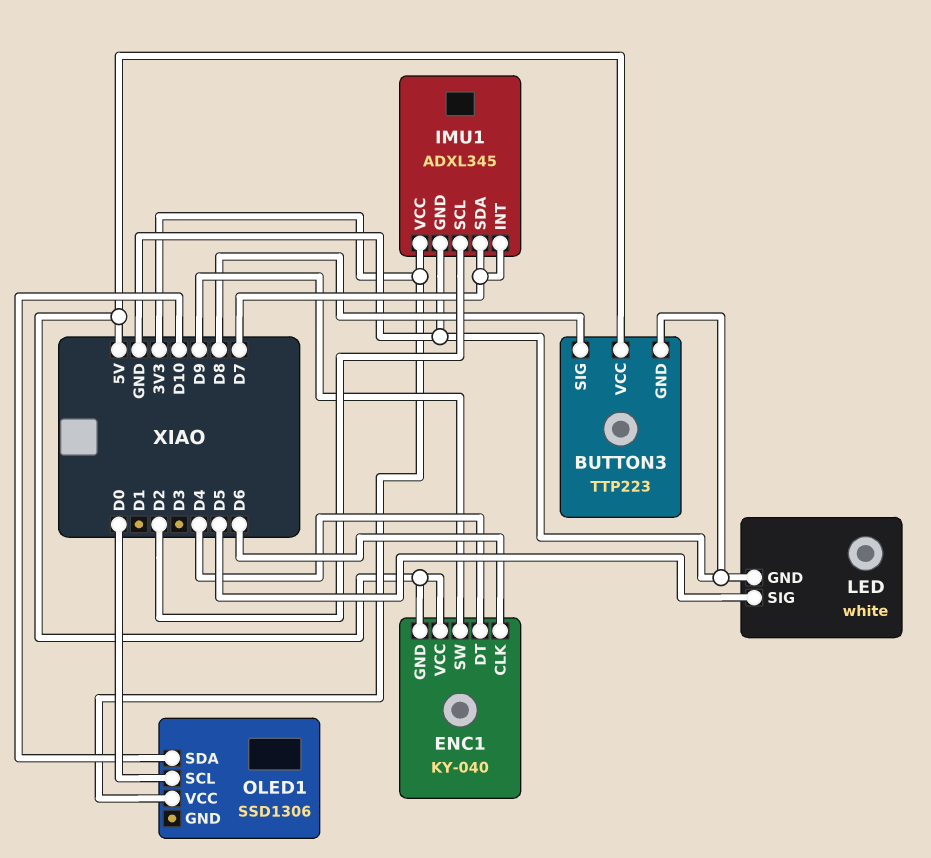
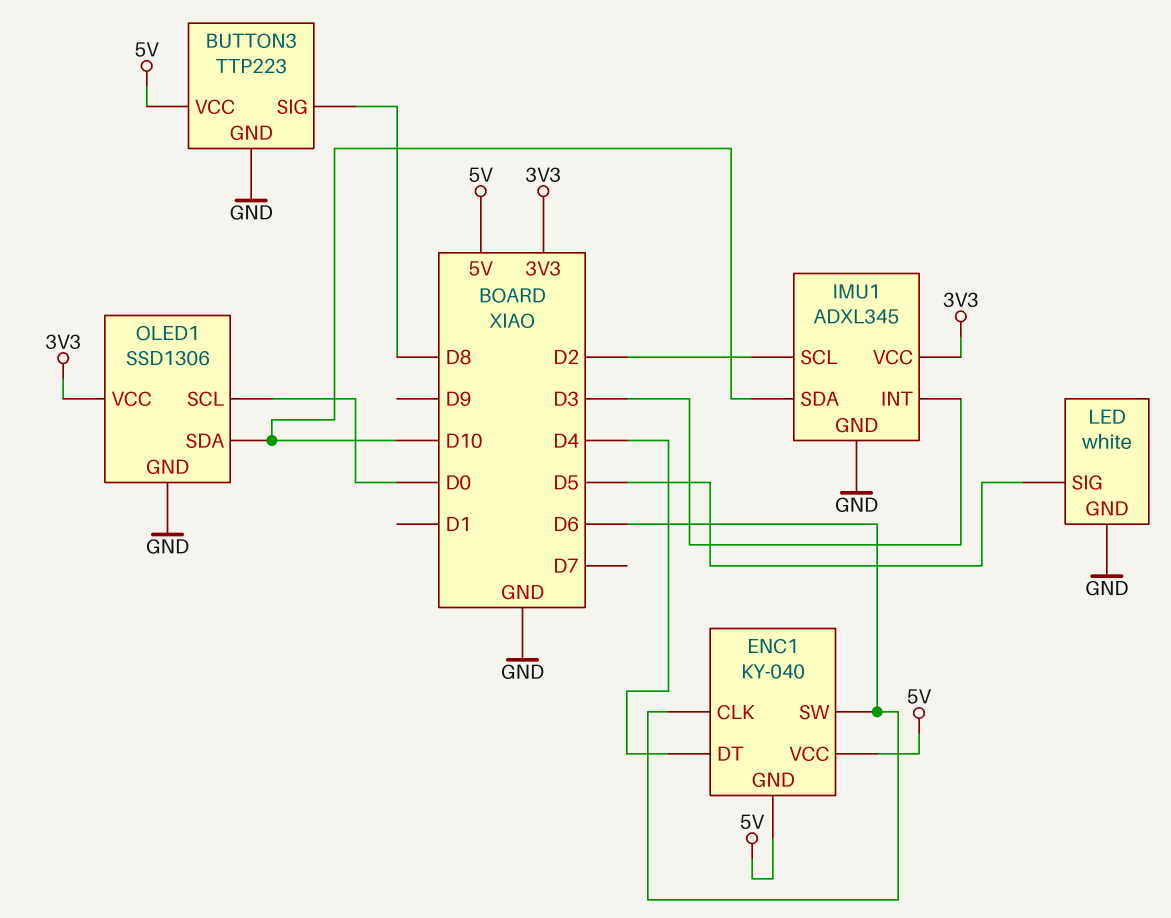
ENC1 pin SW: D9 -> D6
IMU1 pin INT: D7 -> D3
IMU1 pin SDA: D7 -> D10
OLED1 pin GND: none -> GND

